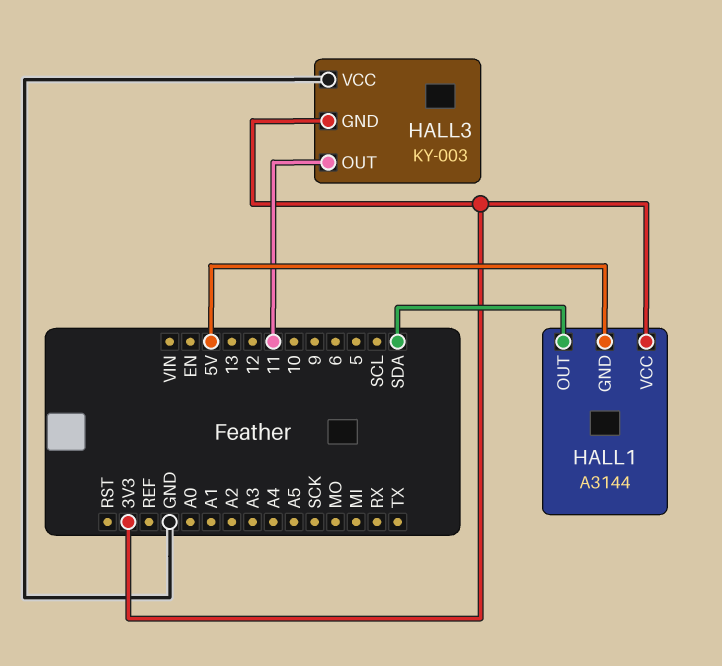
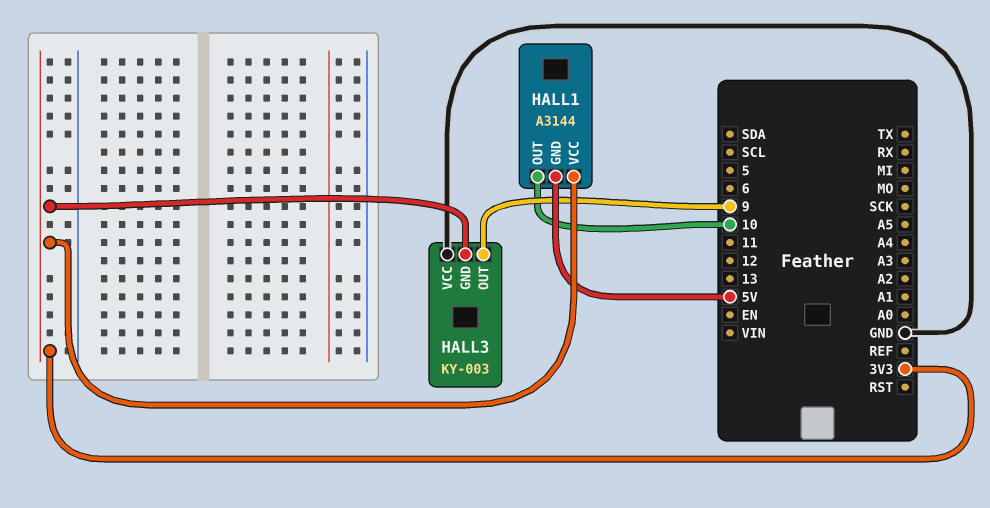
HALL1 pin OUT: SDA -> 10
HALL3 pin OUT: 11 -> 9

